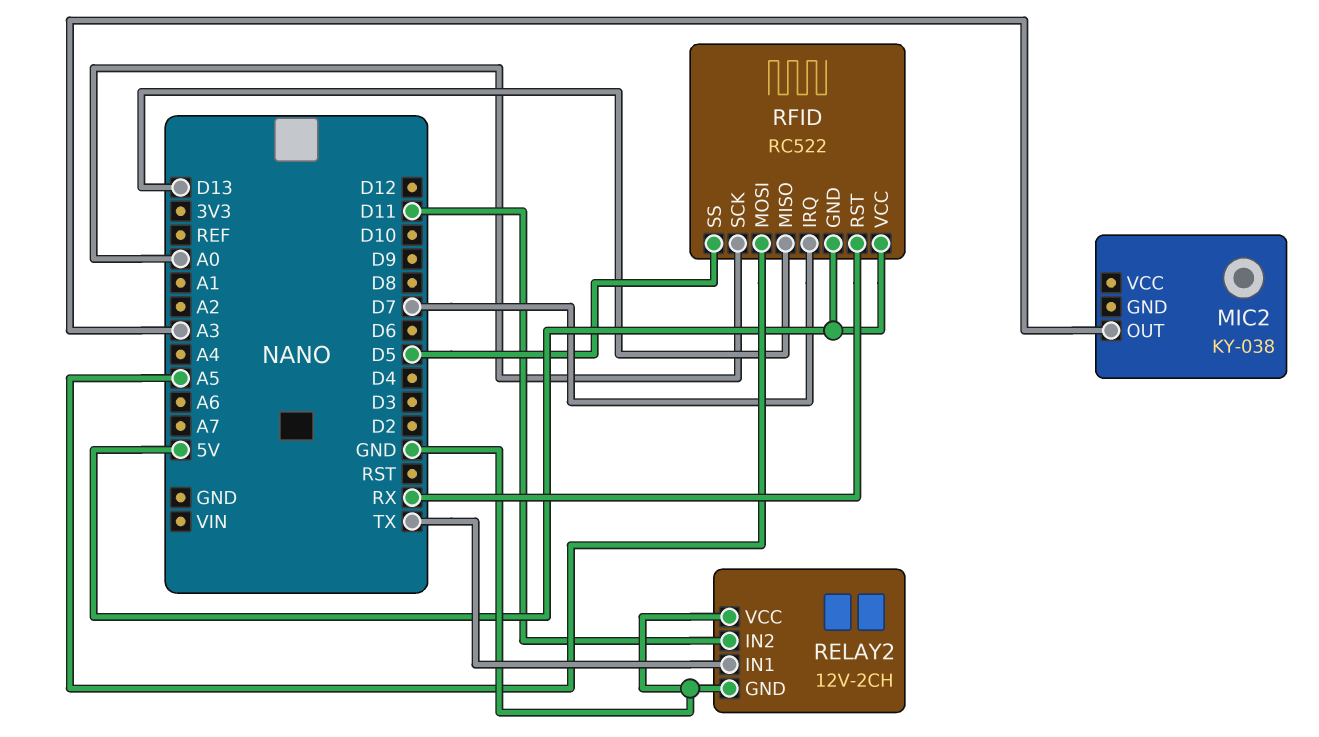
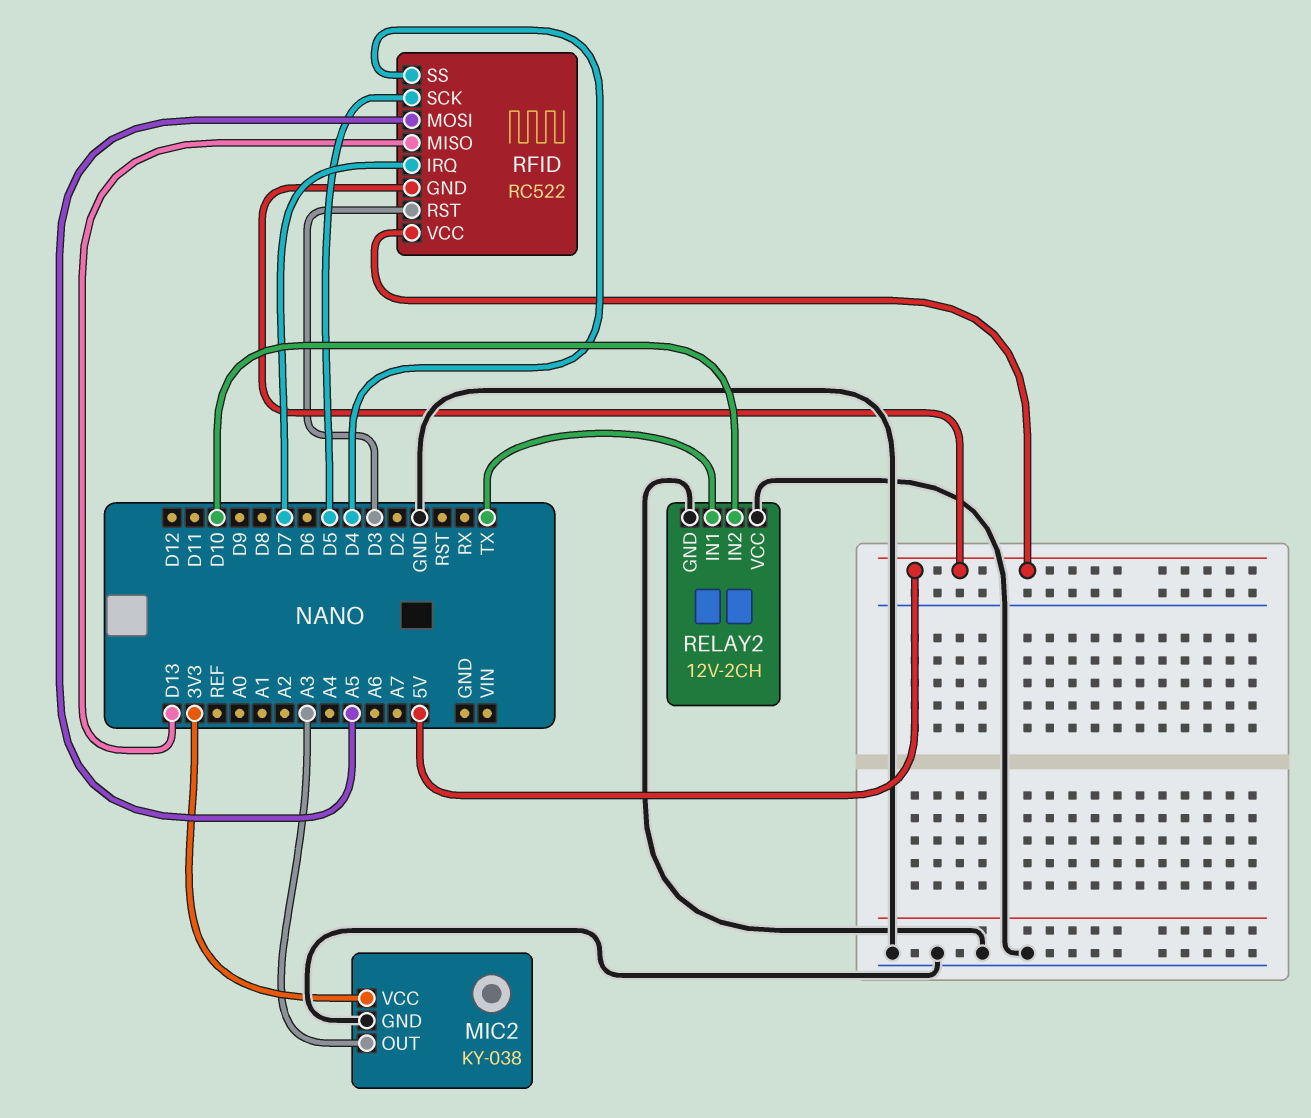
MIC2 pin GND: none -> GND
MIC2 pin VCC: none -> 3V3
RELAY2 pin IN2: D11 -> D10
RFID pin RST: RX -> D3
RFID pin SCK: A0 -> D5
RFID pin SS: D5 -> D4

